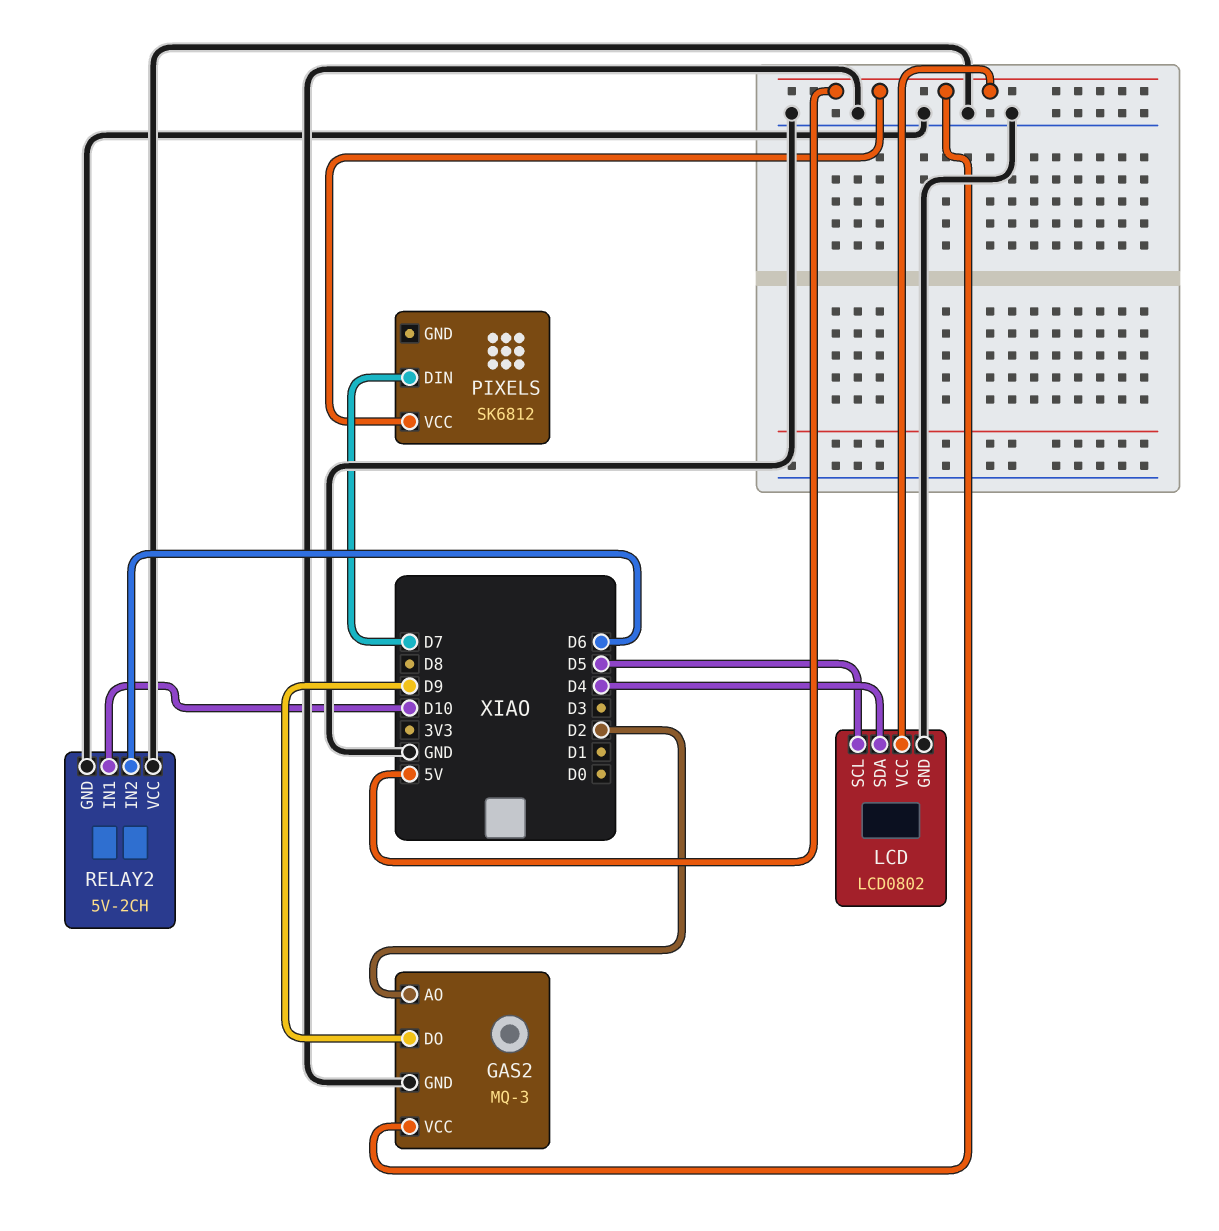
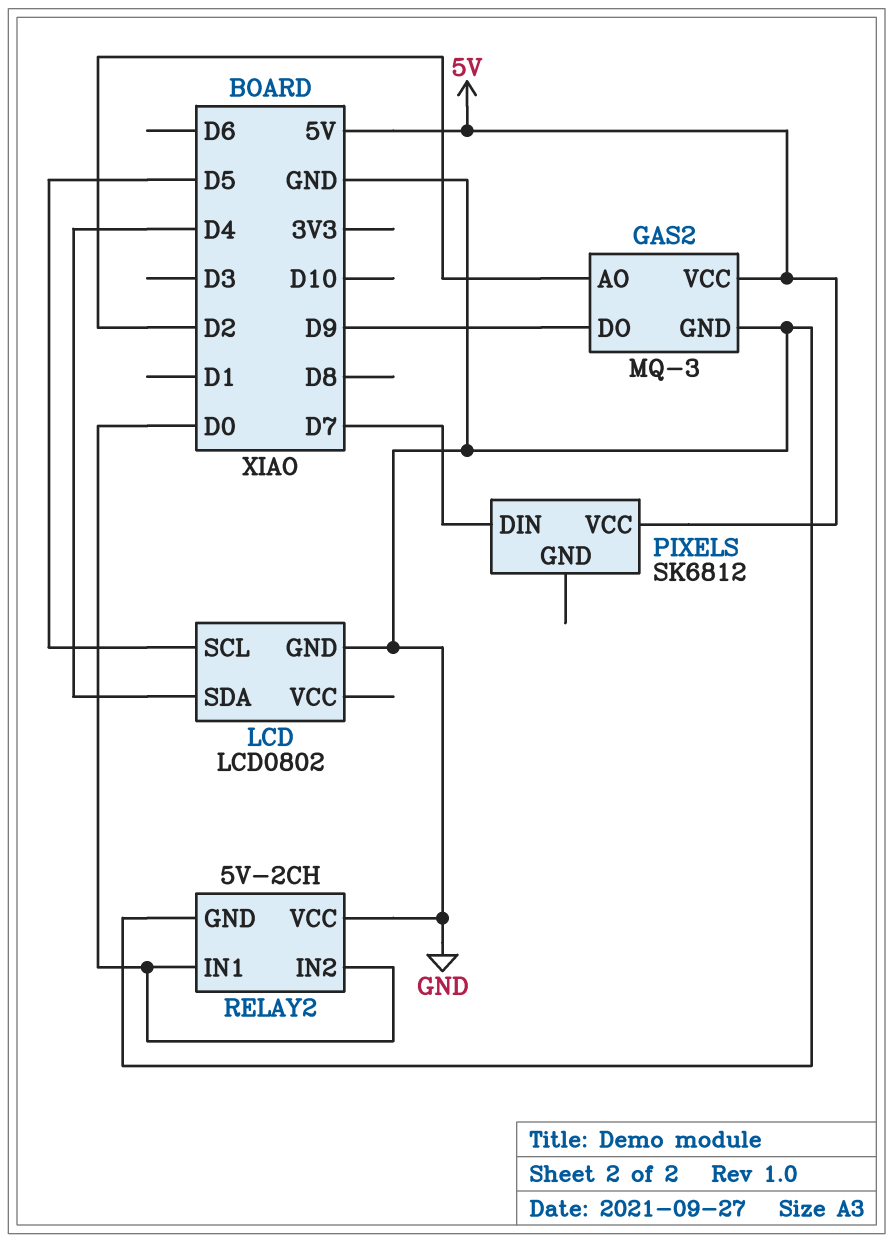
LCD pin VCC: 5V -> none
RELAY2 pin IN1: D10 -> D0
RELAY2 pin IN2: D6 -> D0

